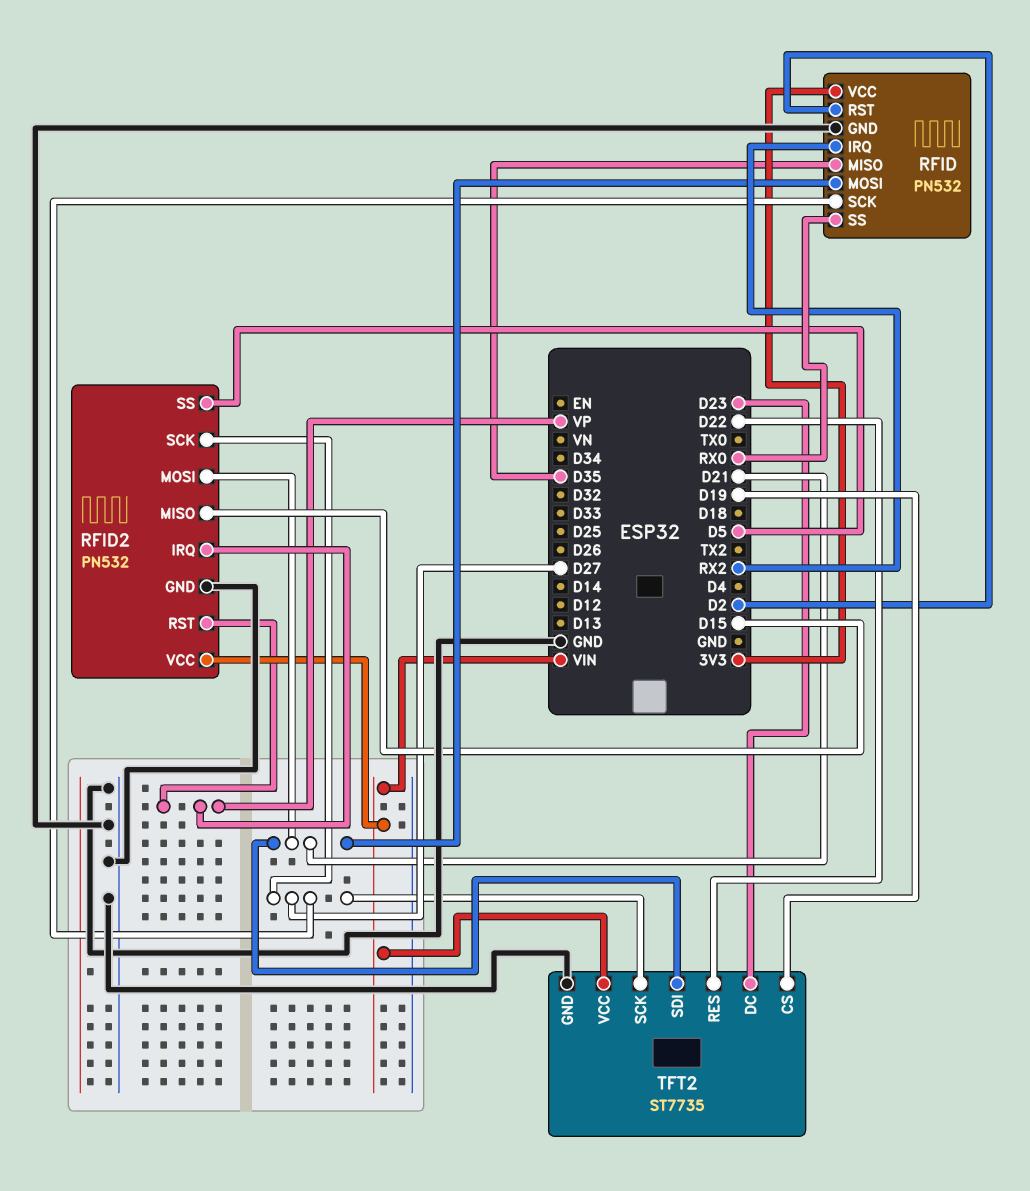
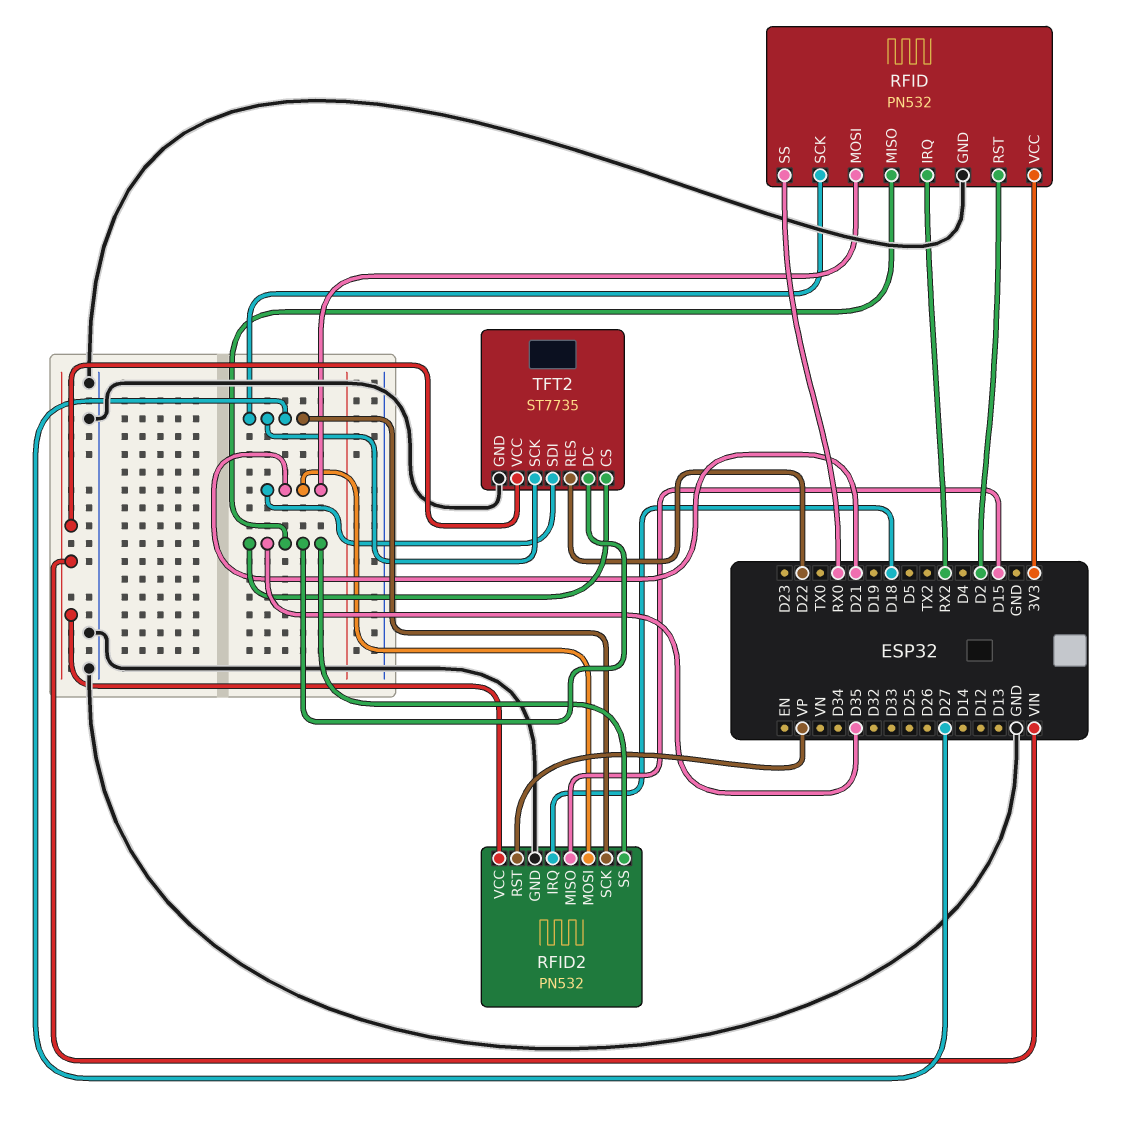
RFID2 pin IRQ: VP -> D18
RFID2 pin SS: D5 -> D35
TFT2 pin CS: D19 -> D35
TFT2 pin DC: D23 -> D35

